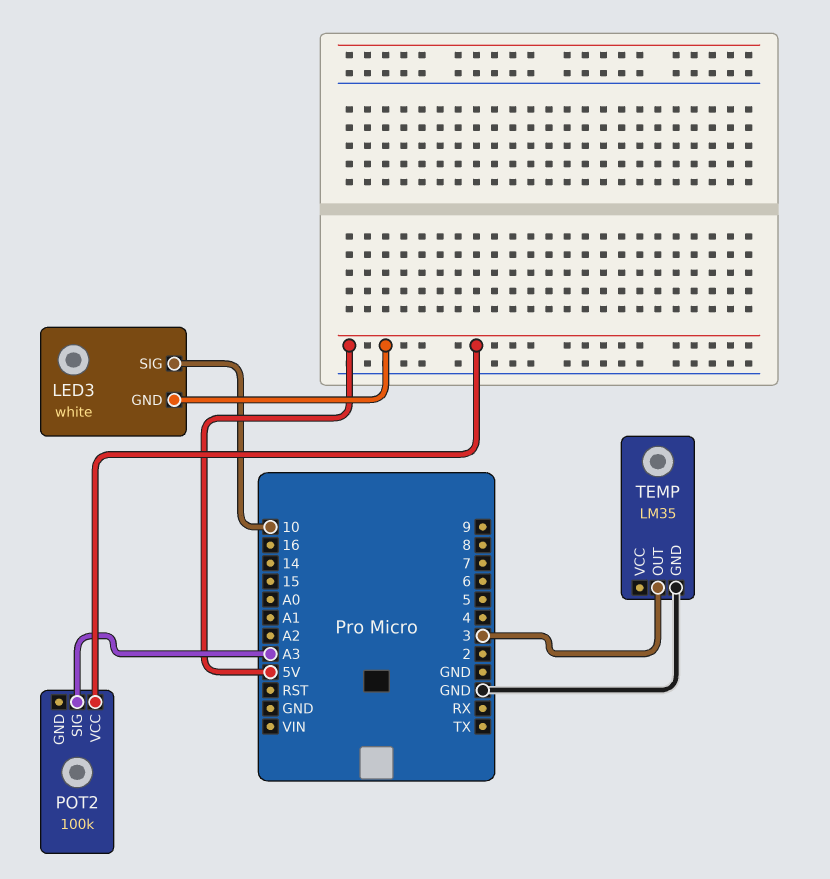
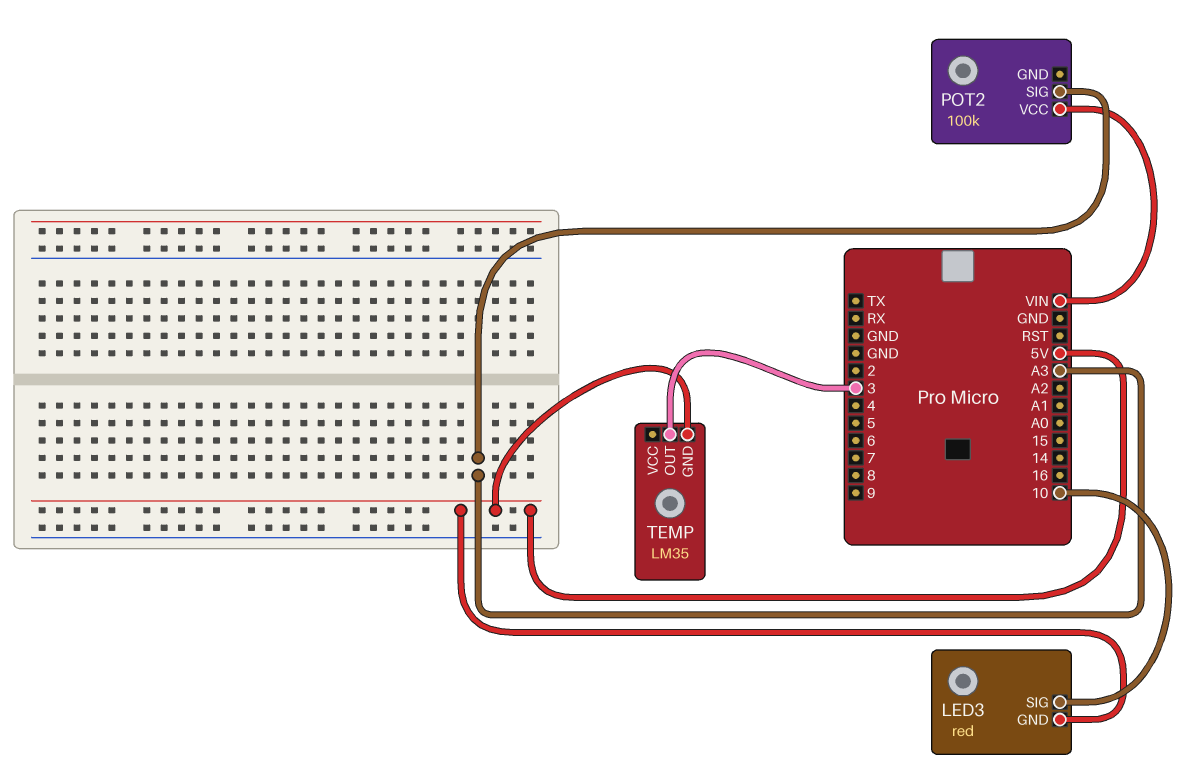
LED3: white -> red
POT2 pin VCC: 5V -> VIN
TEMP pin GND: GND -> 5V

